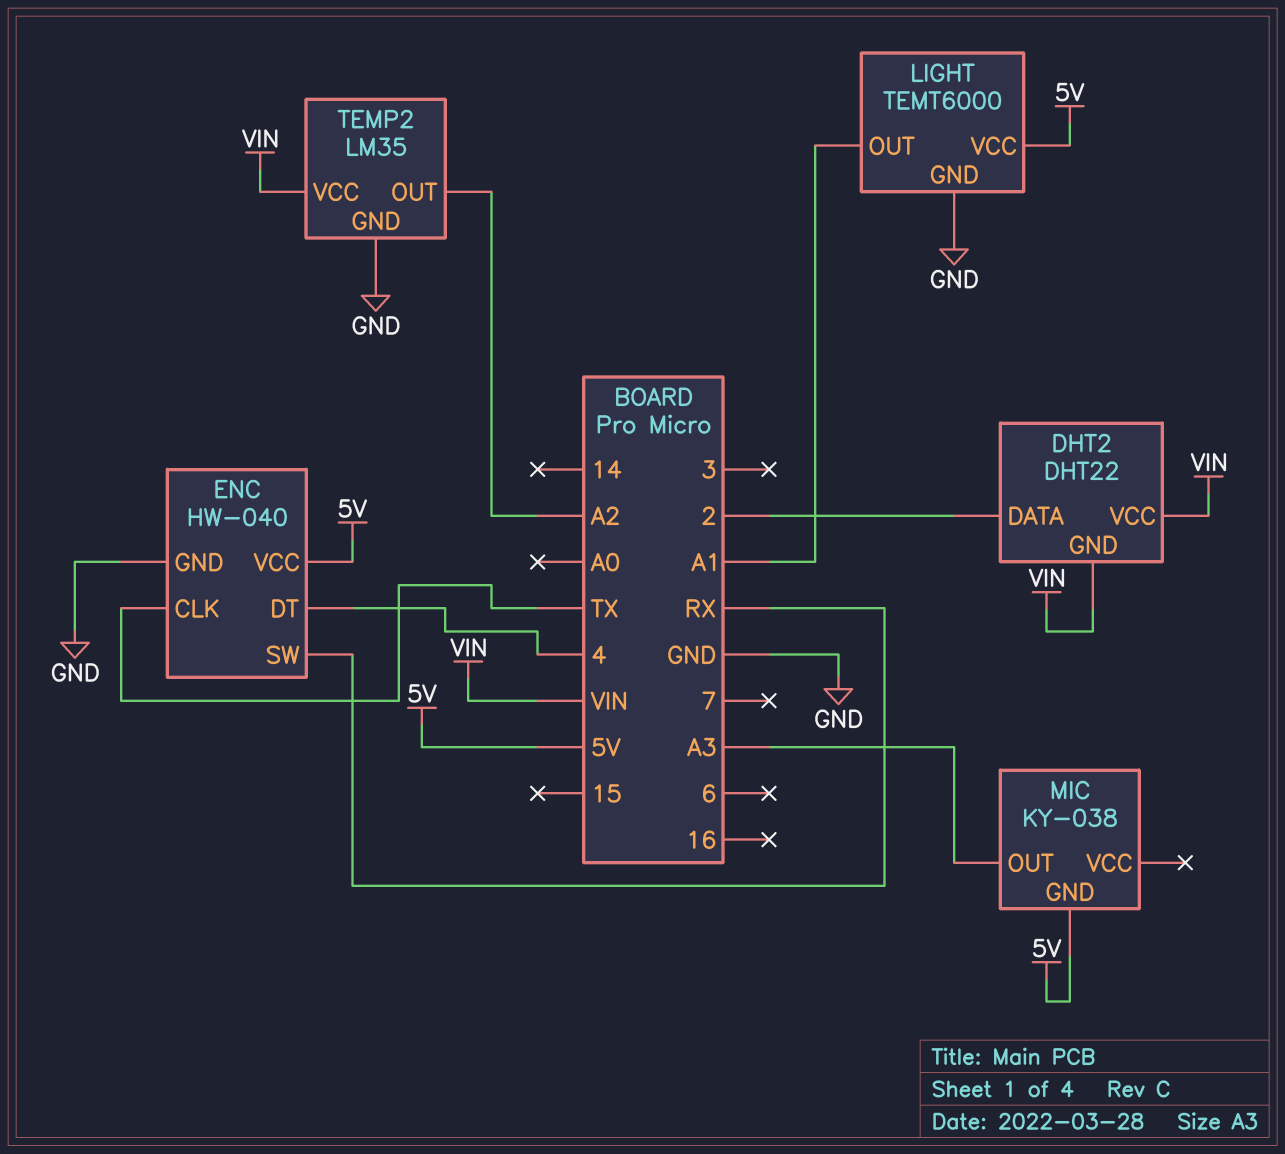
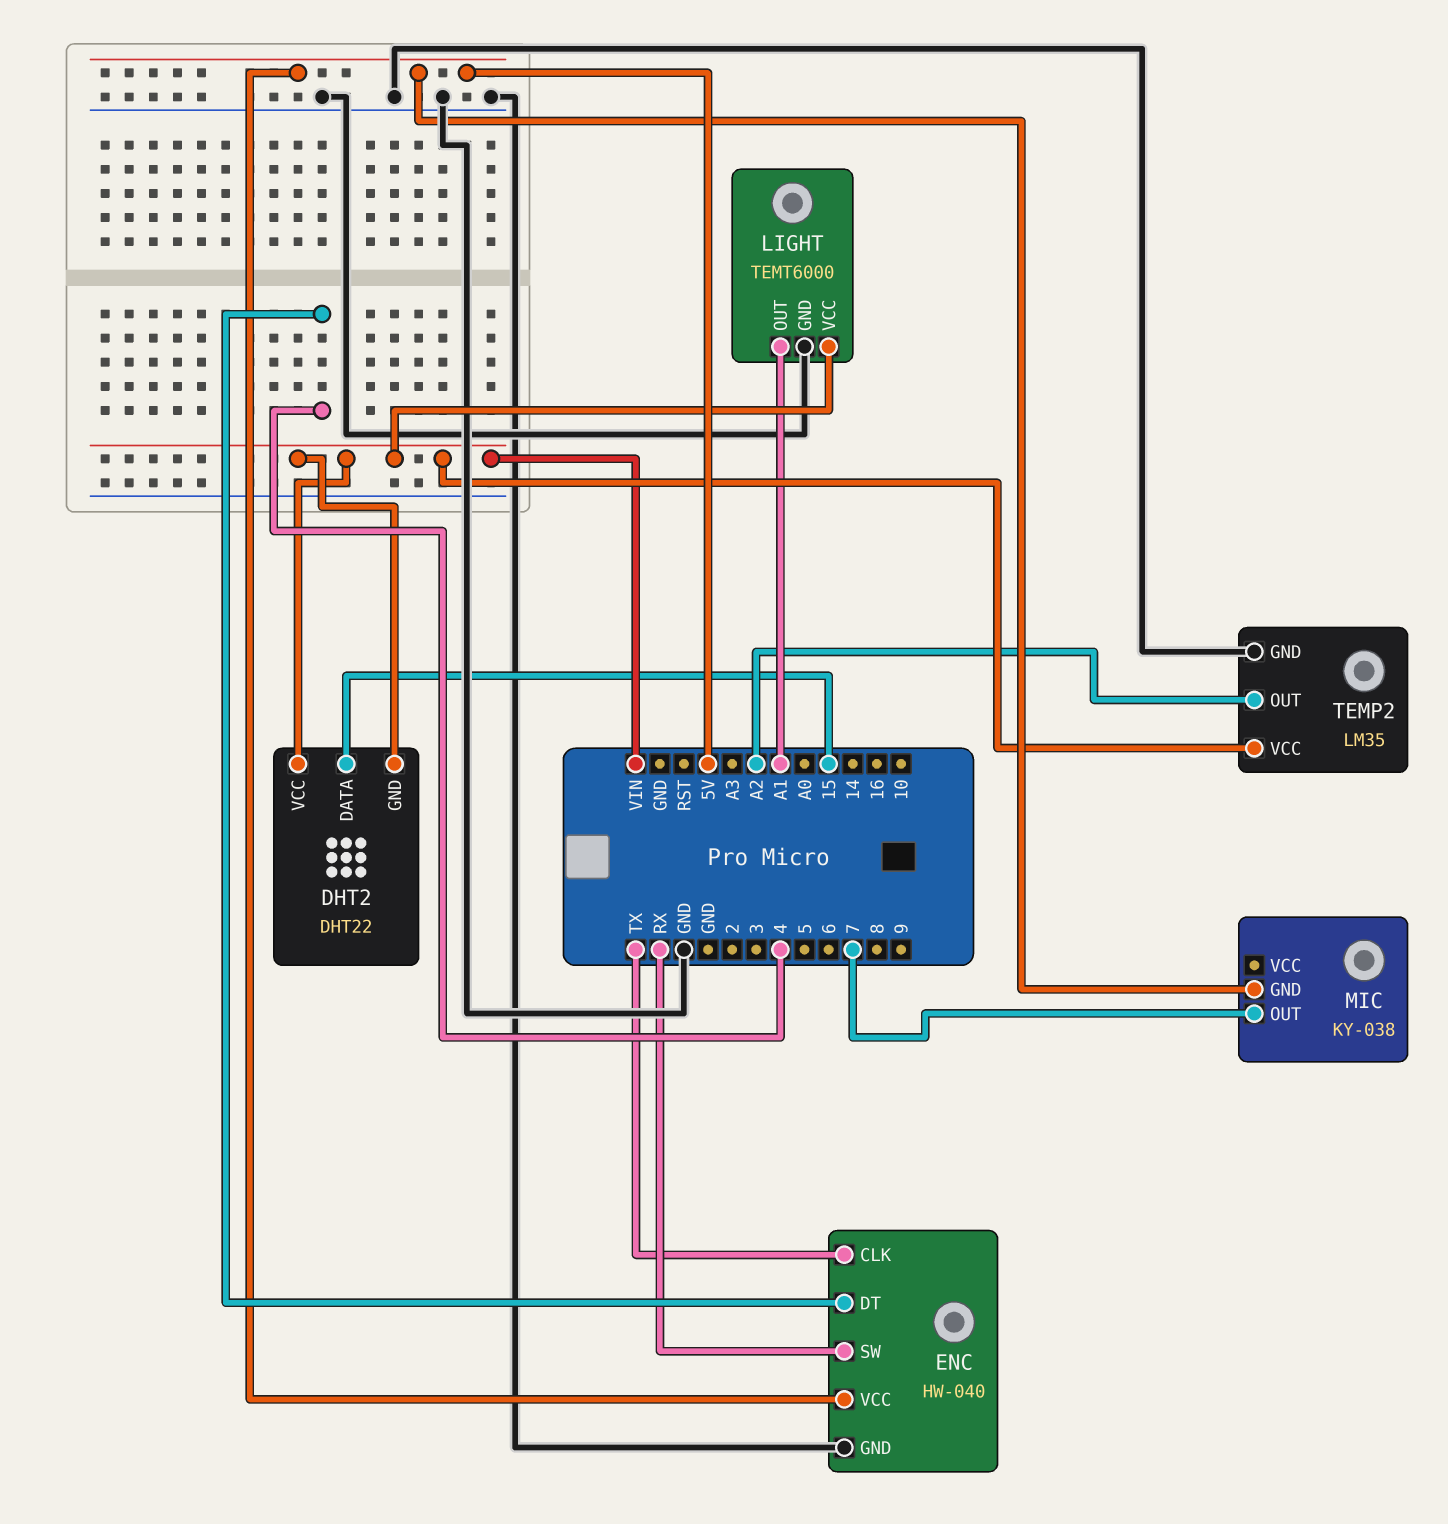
DHT2 pin DATA: 2 -> 15
LIGHT pin VCC: 5V -> VIN
MIC pin OUT: A3 -> 7

